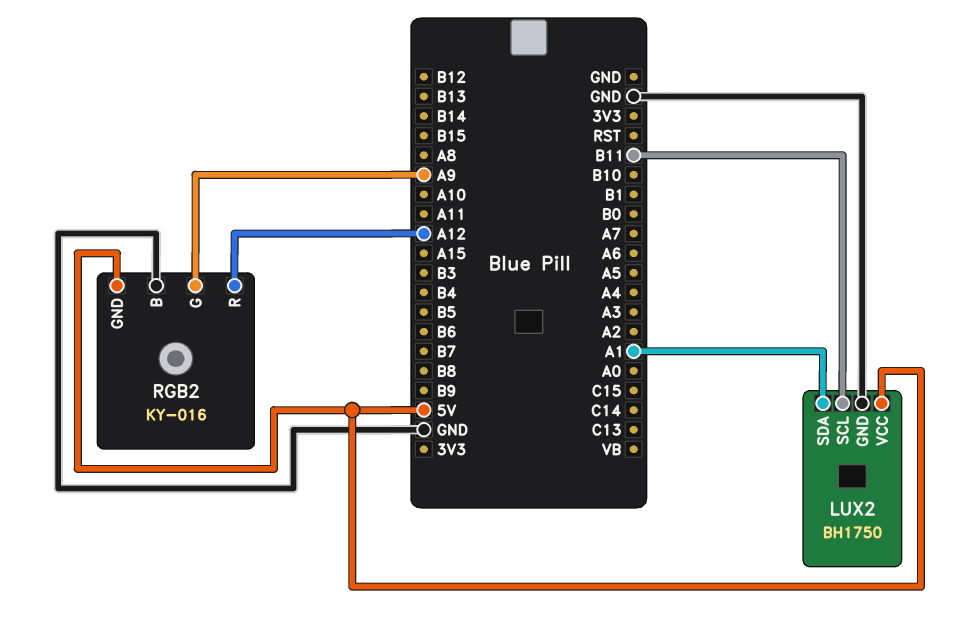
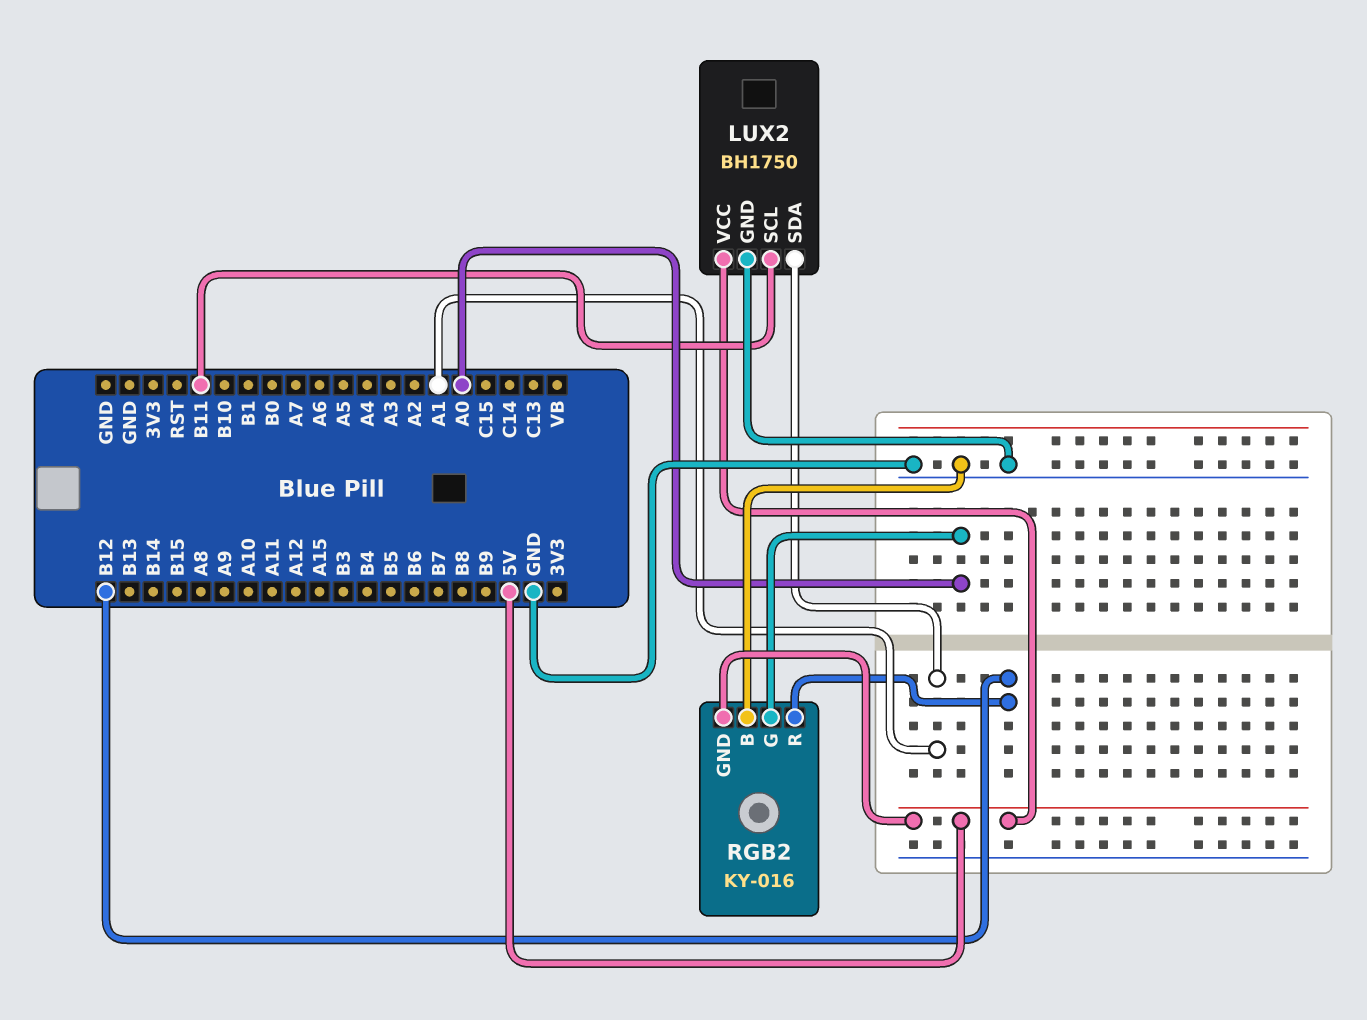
RGB2 pin G: A9 -> A0
RGB2 pin R: A12 -> B12

